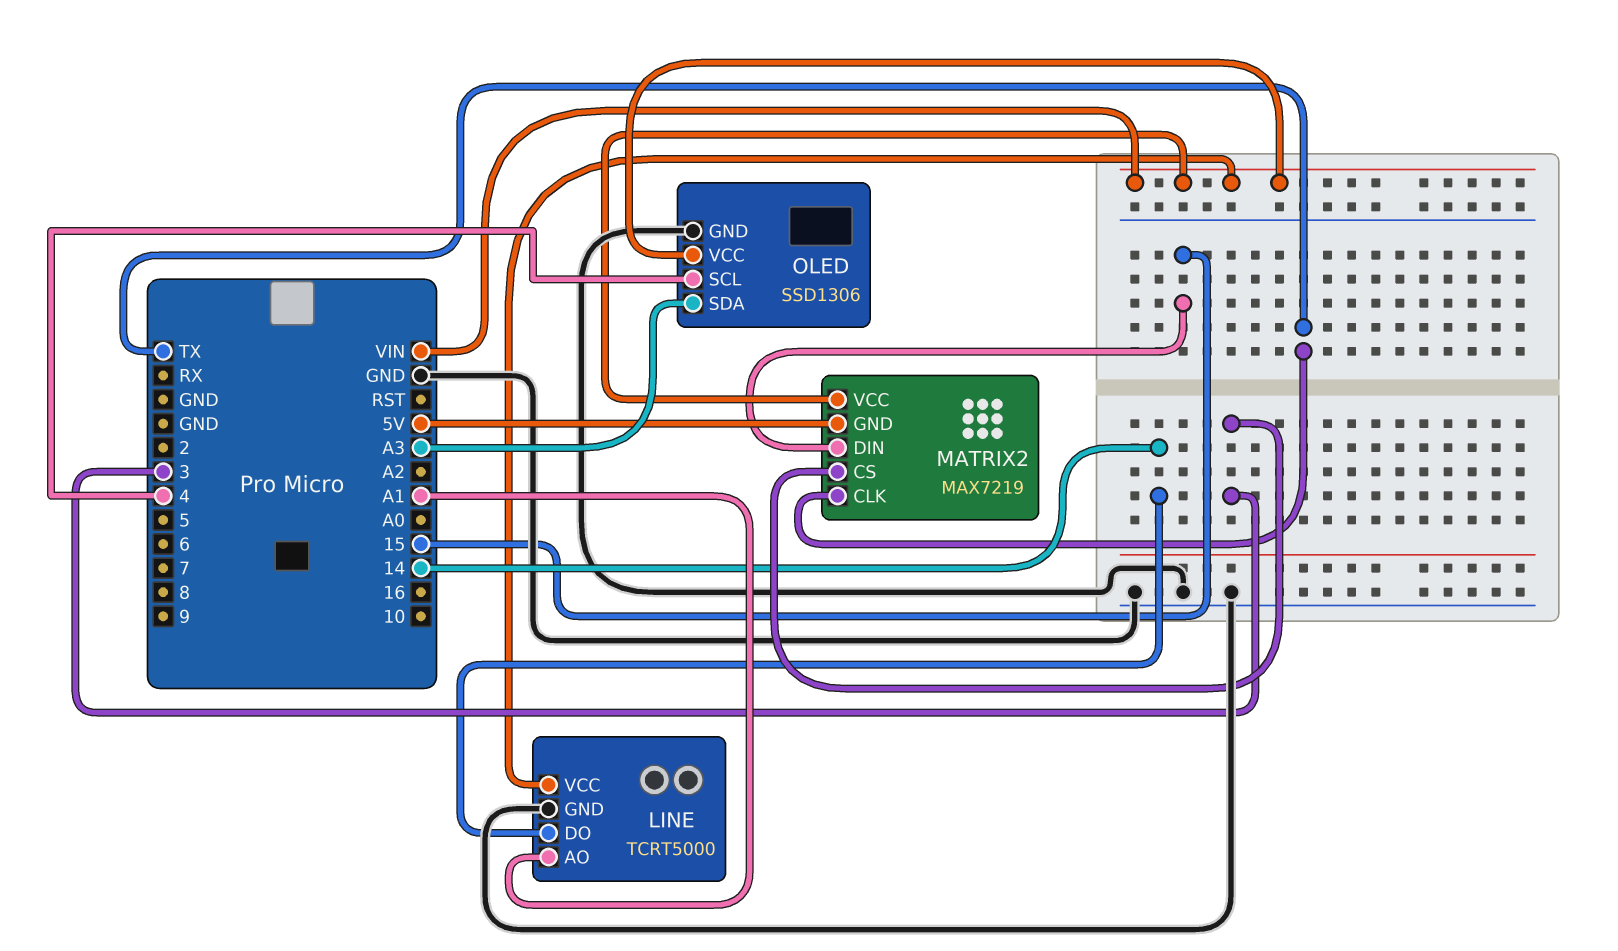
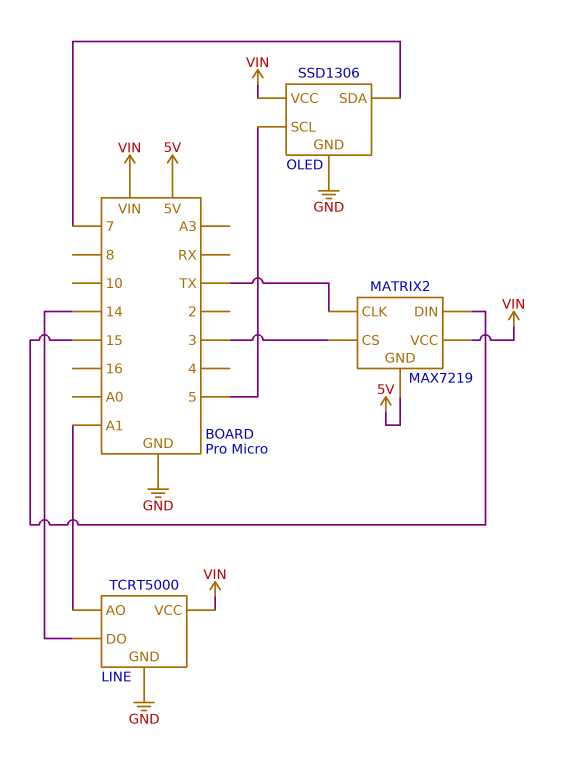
OLED pin SCL: 4 -> 5
OLED pin SDA: A3 -> 7

